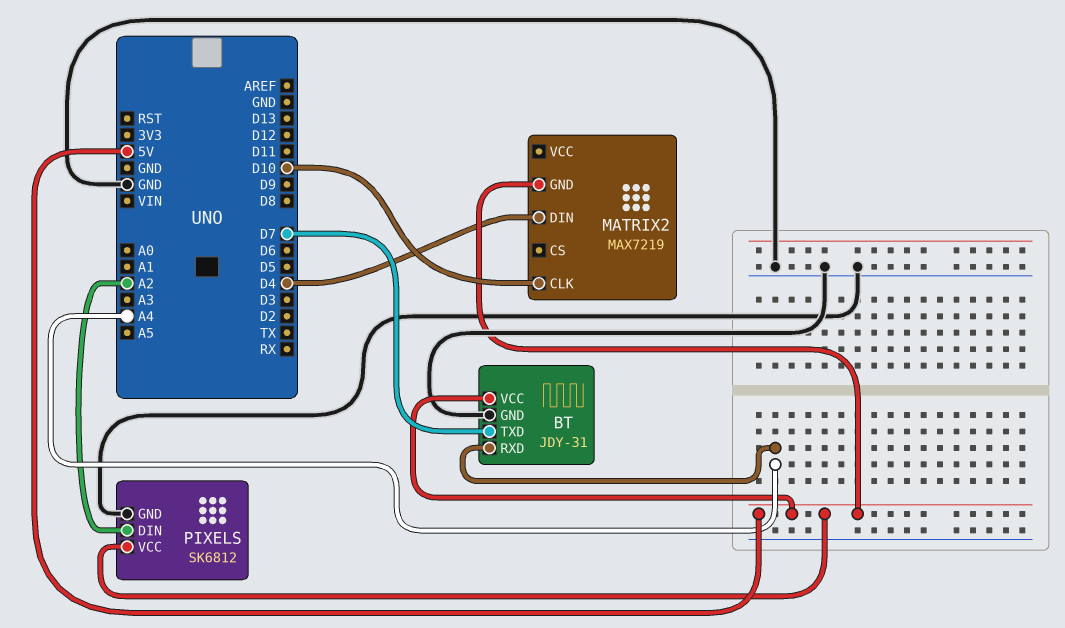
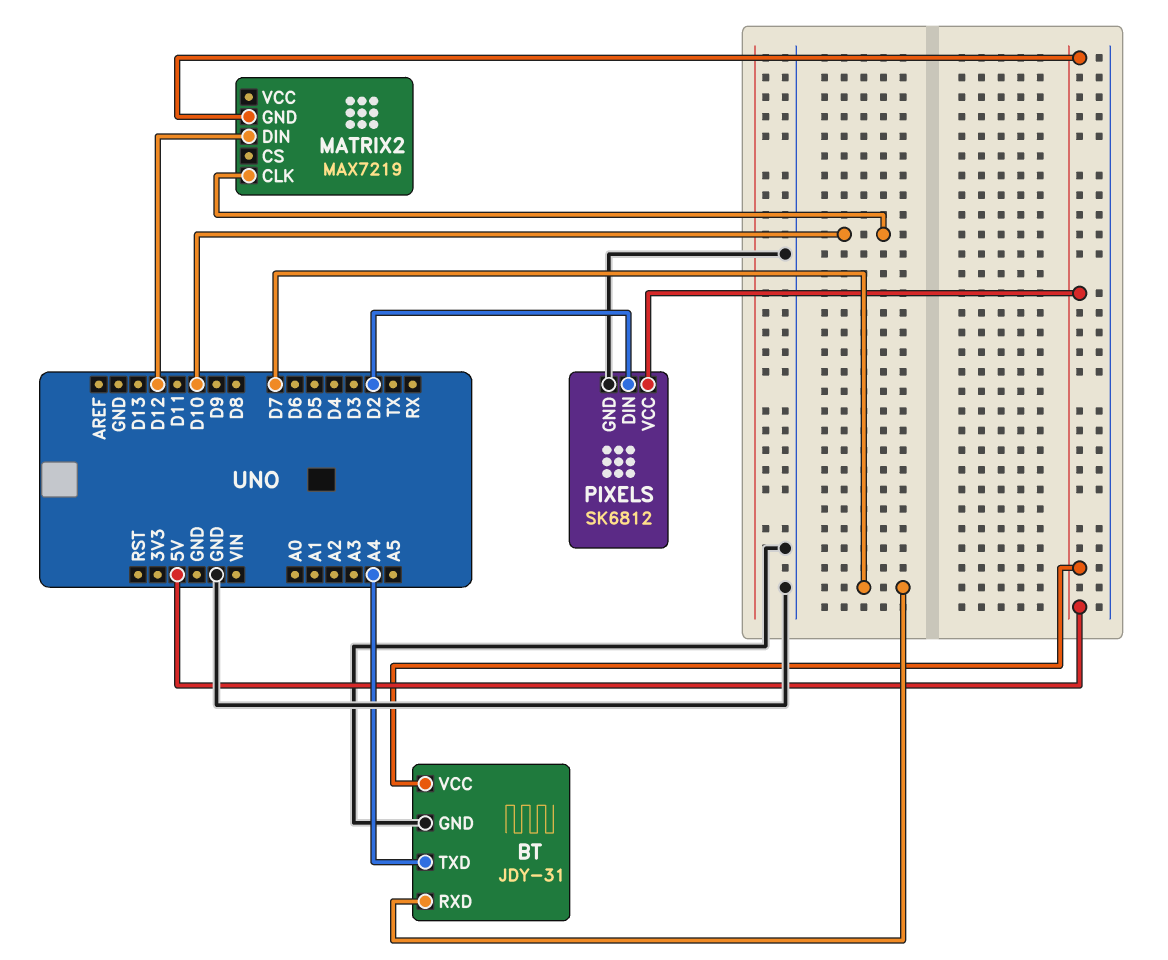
BT pin RXD: A4 -> D7
BT pin TXD: D7 -> A4
MATRIX2 pin DIN: D4 -> D12
PIXELS pin DIN: A2 -> D2

